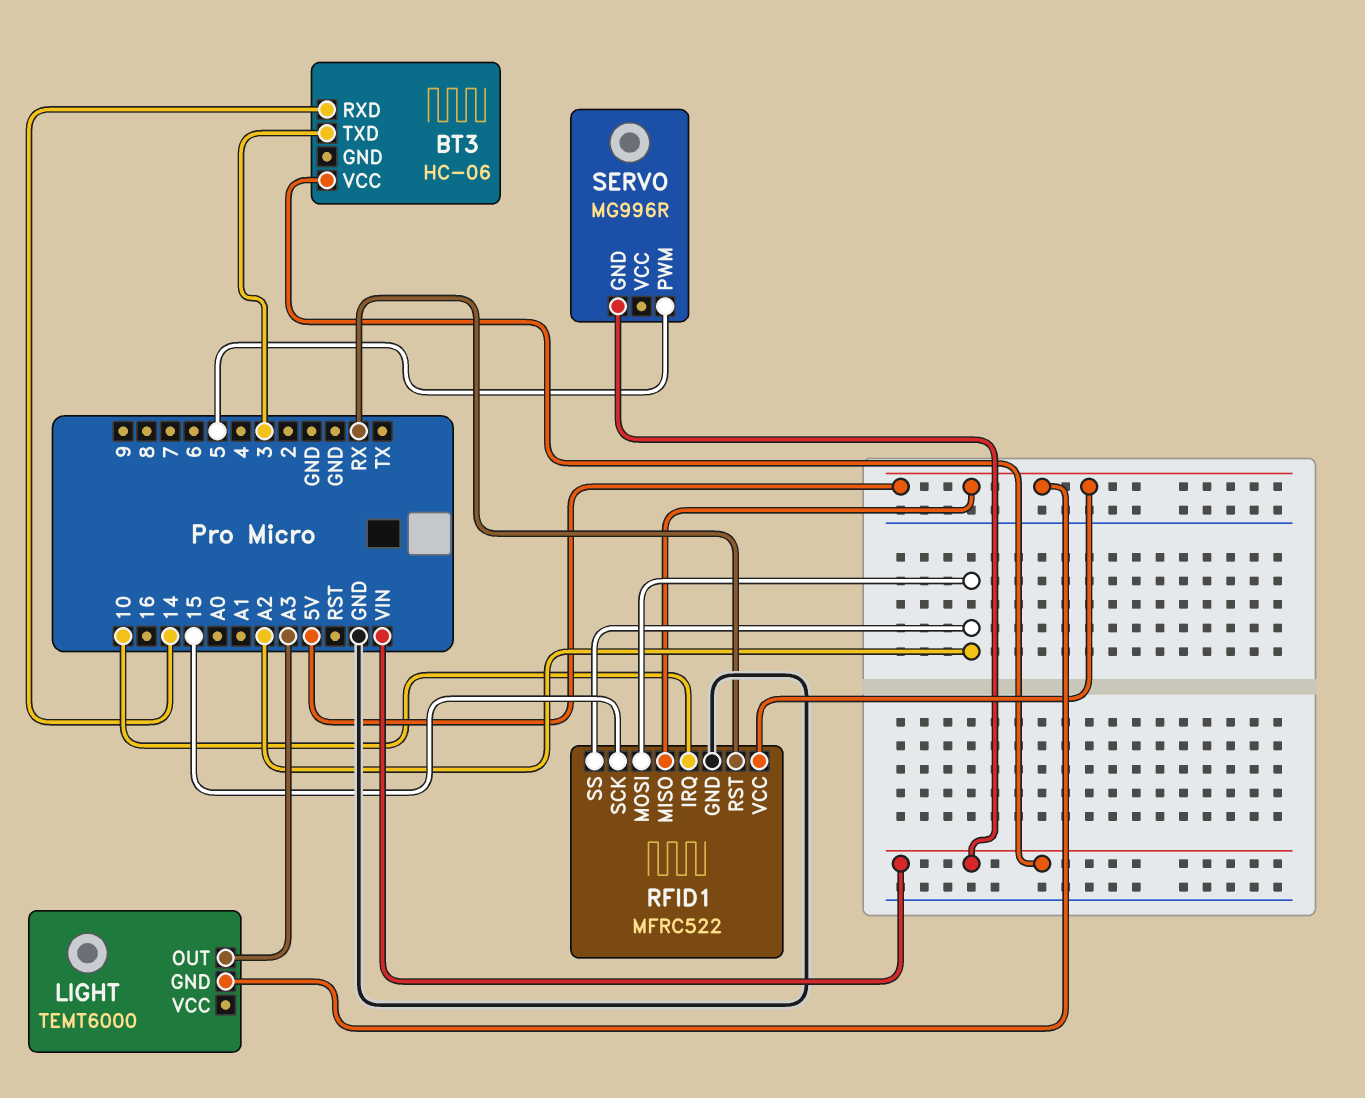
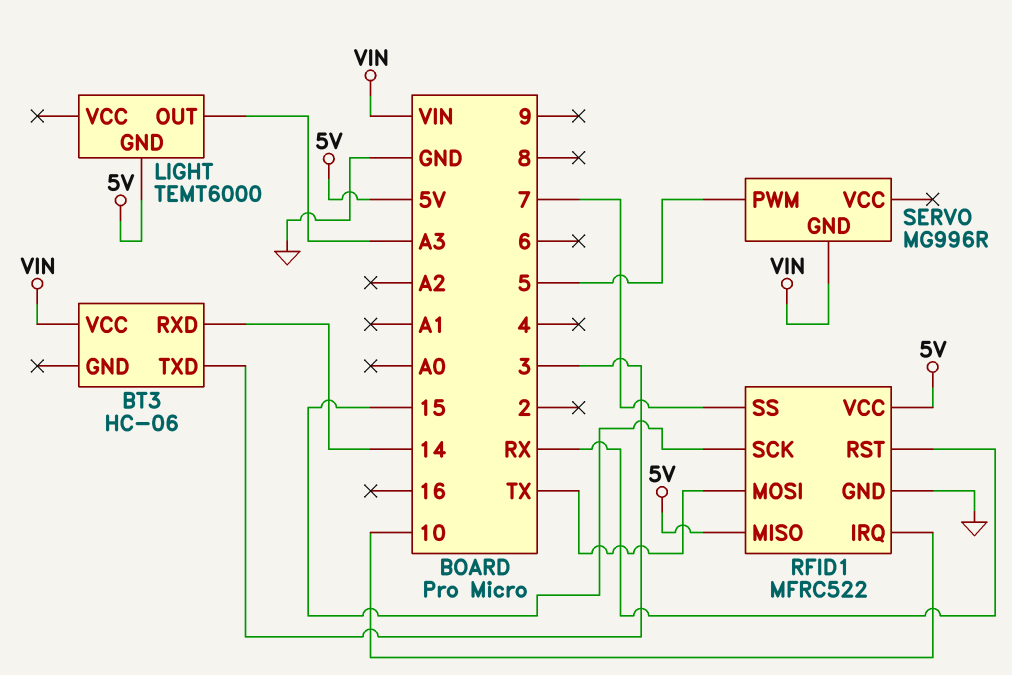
RFID1 pin MOSI: A2 -> TX
RFID1 pin SS: A2 -> 7

